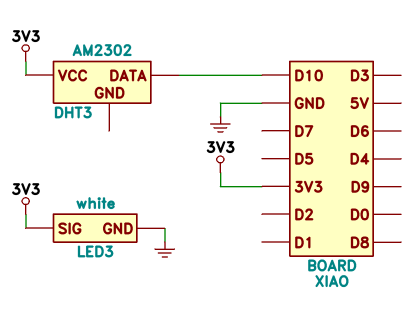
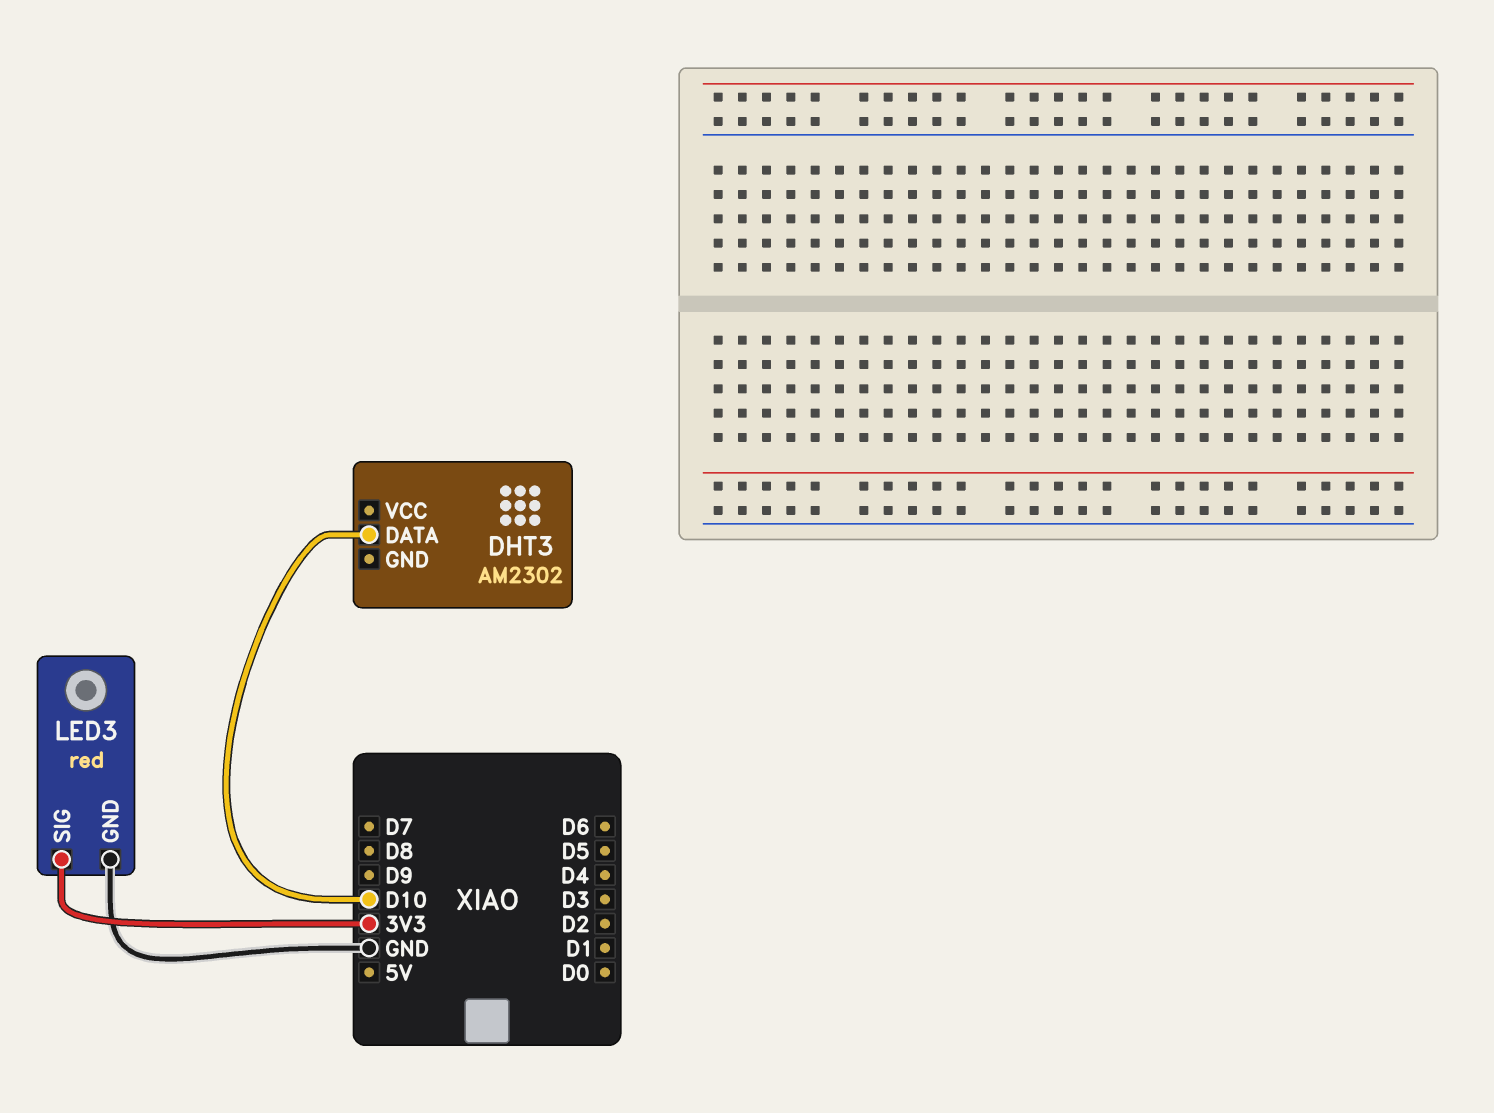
DHT3 pin VCC: 3V3 -> none
LED3: white -> red

